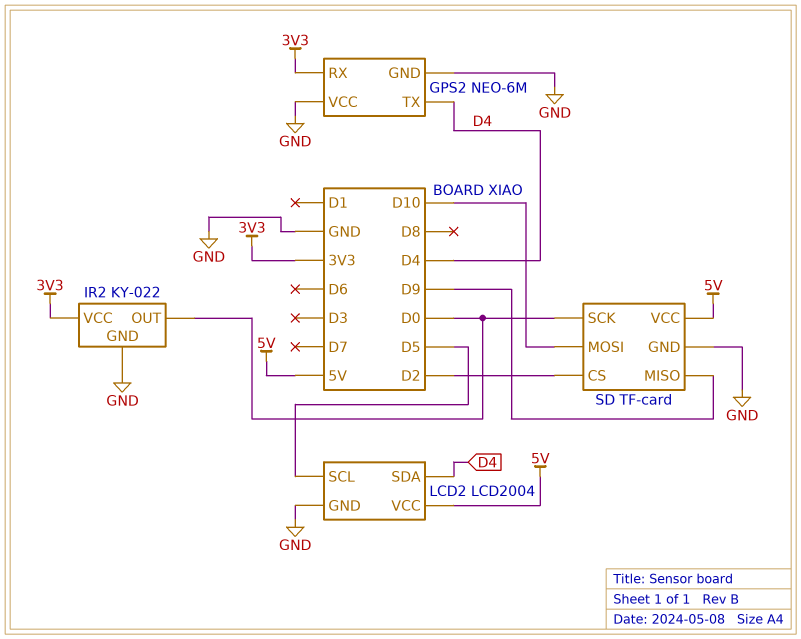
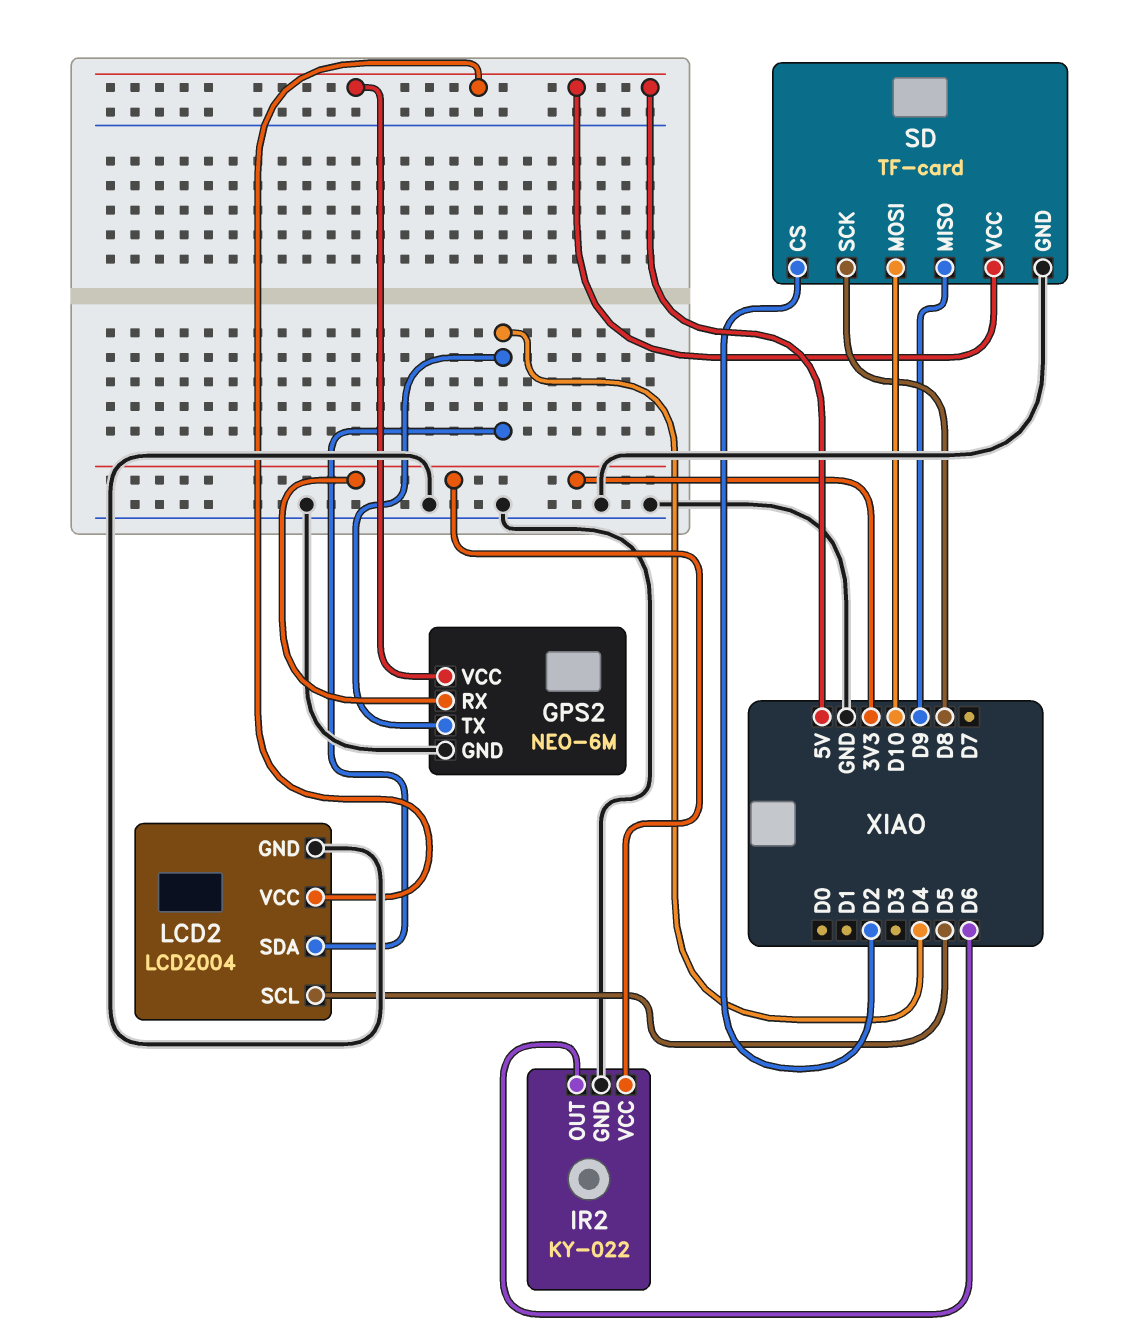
GPS2 pin VCC: GND -> 5V
IR2 pin OUT: D0 -> D6
SD pin SCK: D0 -> D8

